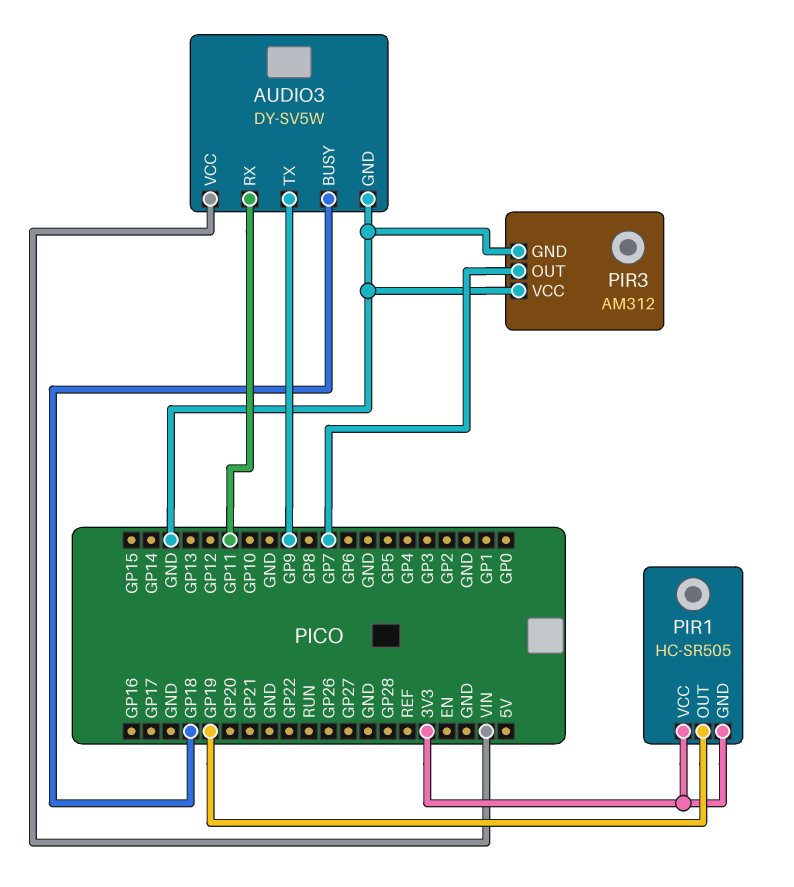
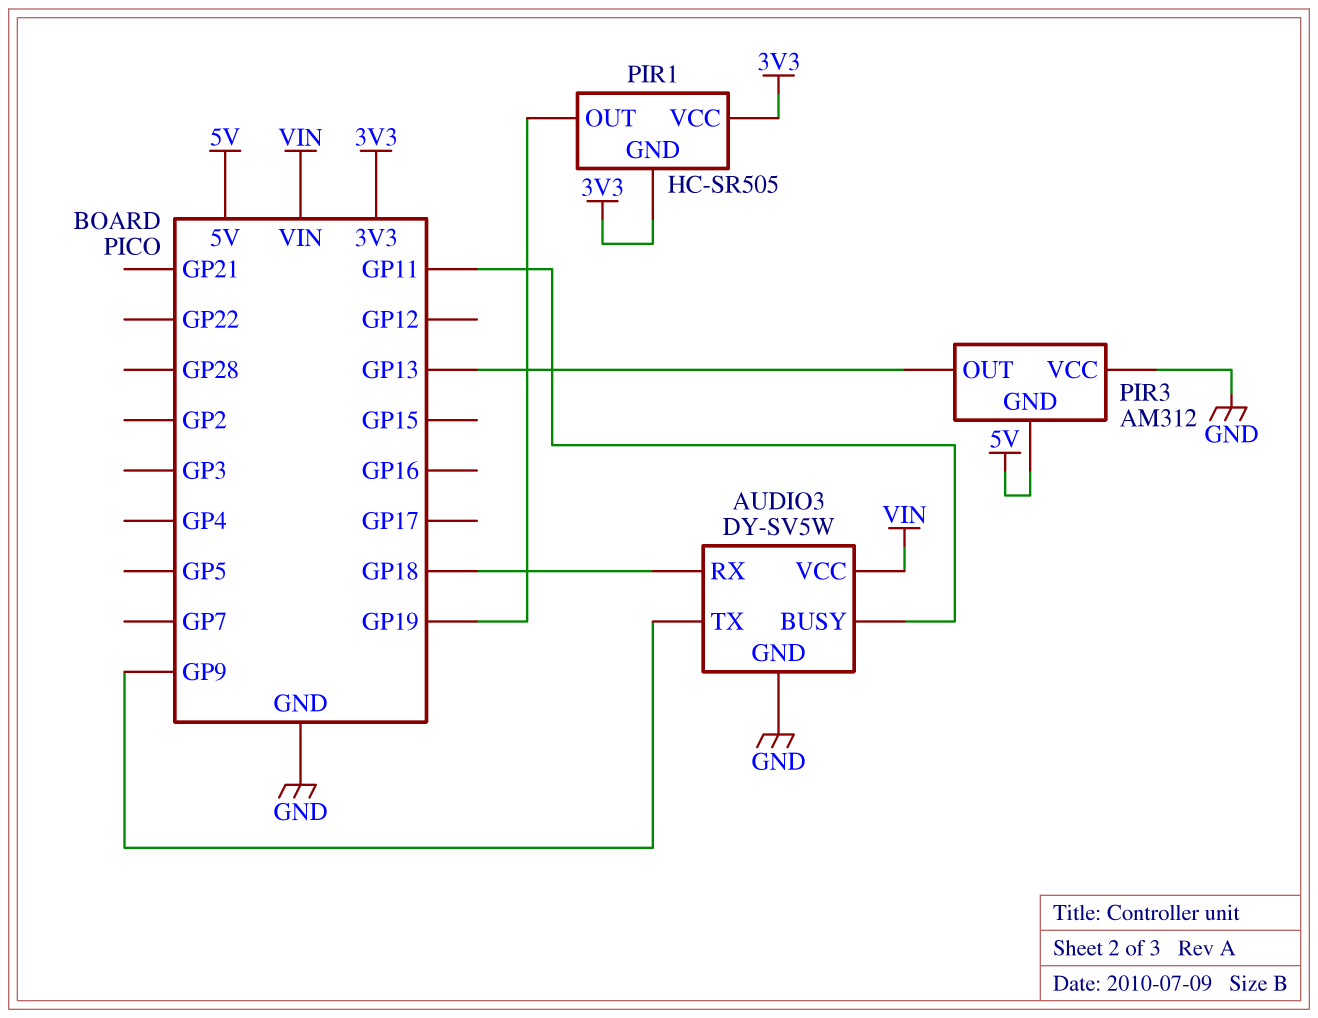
AUDIO3 pin BUSY: GP18 -> GP11
AUDIO3 pin RX: GP11 -> GP18
PIR3 pin GND: GND -> 5V
PIR3 pin OUT: GP7 -> GP13

